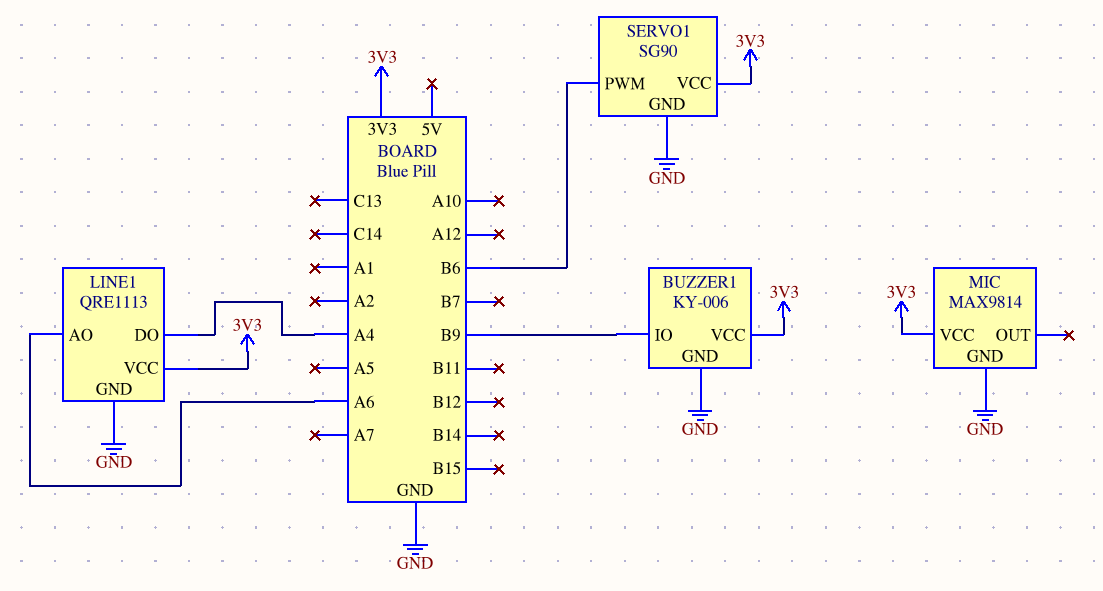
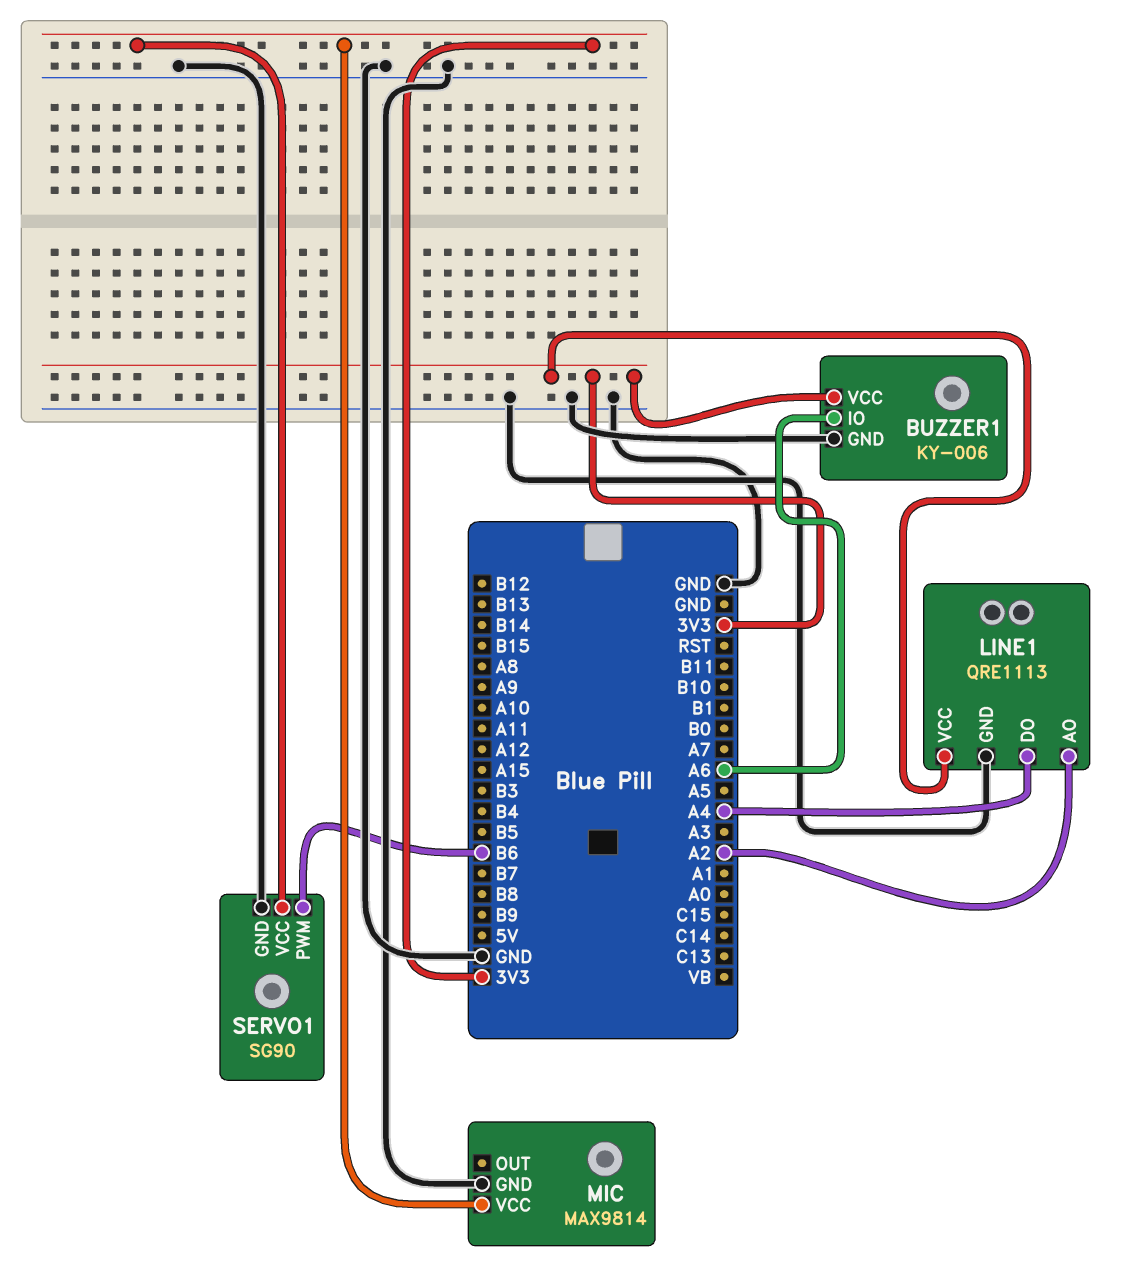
BUZZER1 pin IO: B9 -> A6
LINE1 pin AO: A6 -> A2

